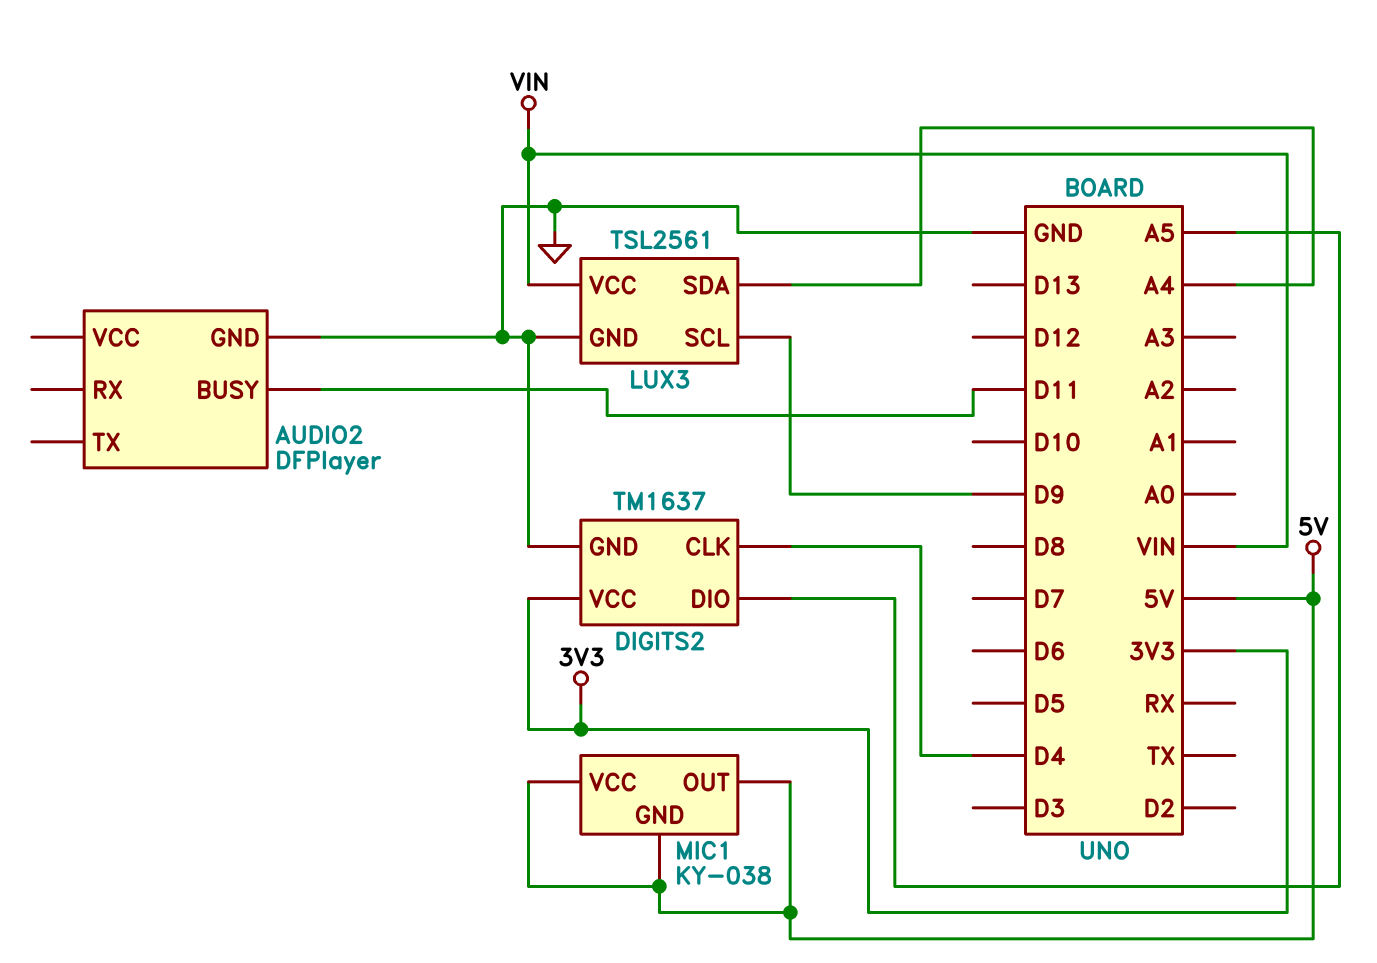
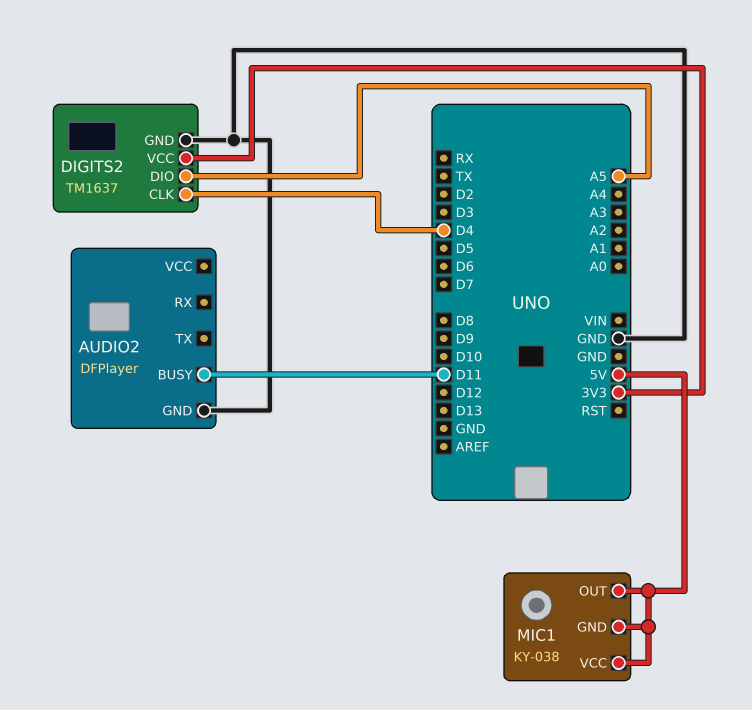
LUX3: TSL2561 -> none
LUX3 pin GND: GND -> none
LUX3 pin SCL: D9 -> none
LUX3 pin SDA: A4 -> none
LUX3 pin VCC: VIN -> none

